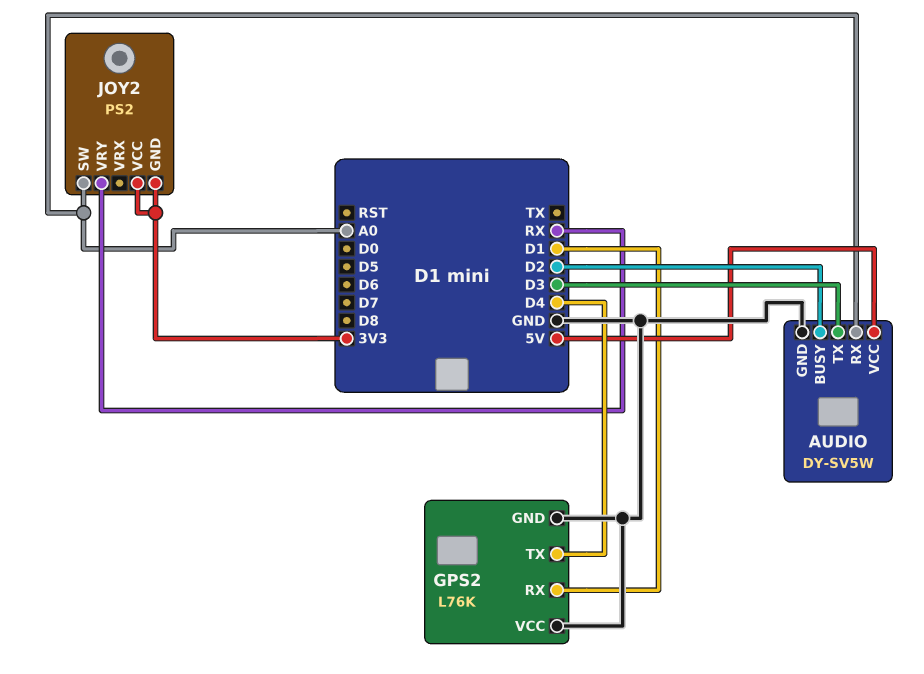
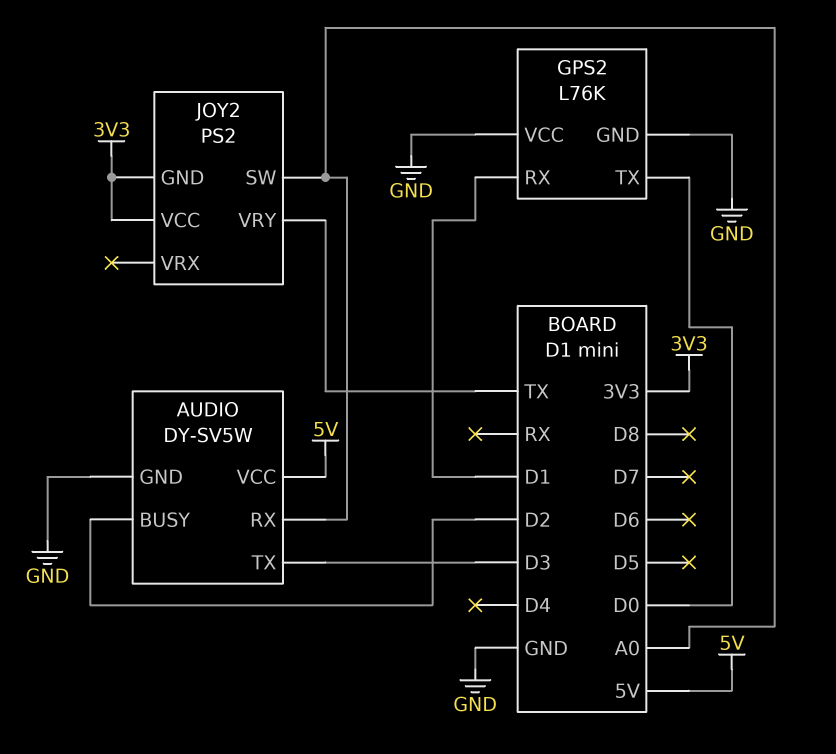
GPS2 pin TX: D4 -> D0
JOY2 pin VRY: RX -> TX

